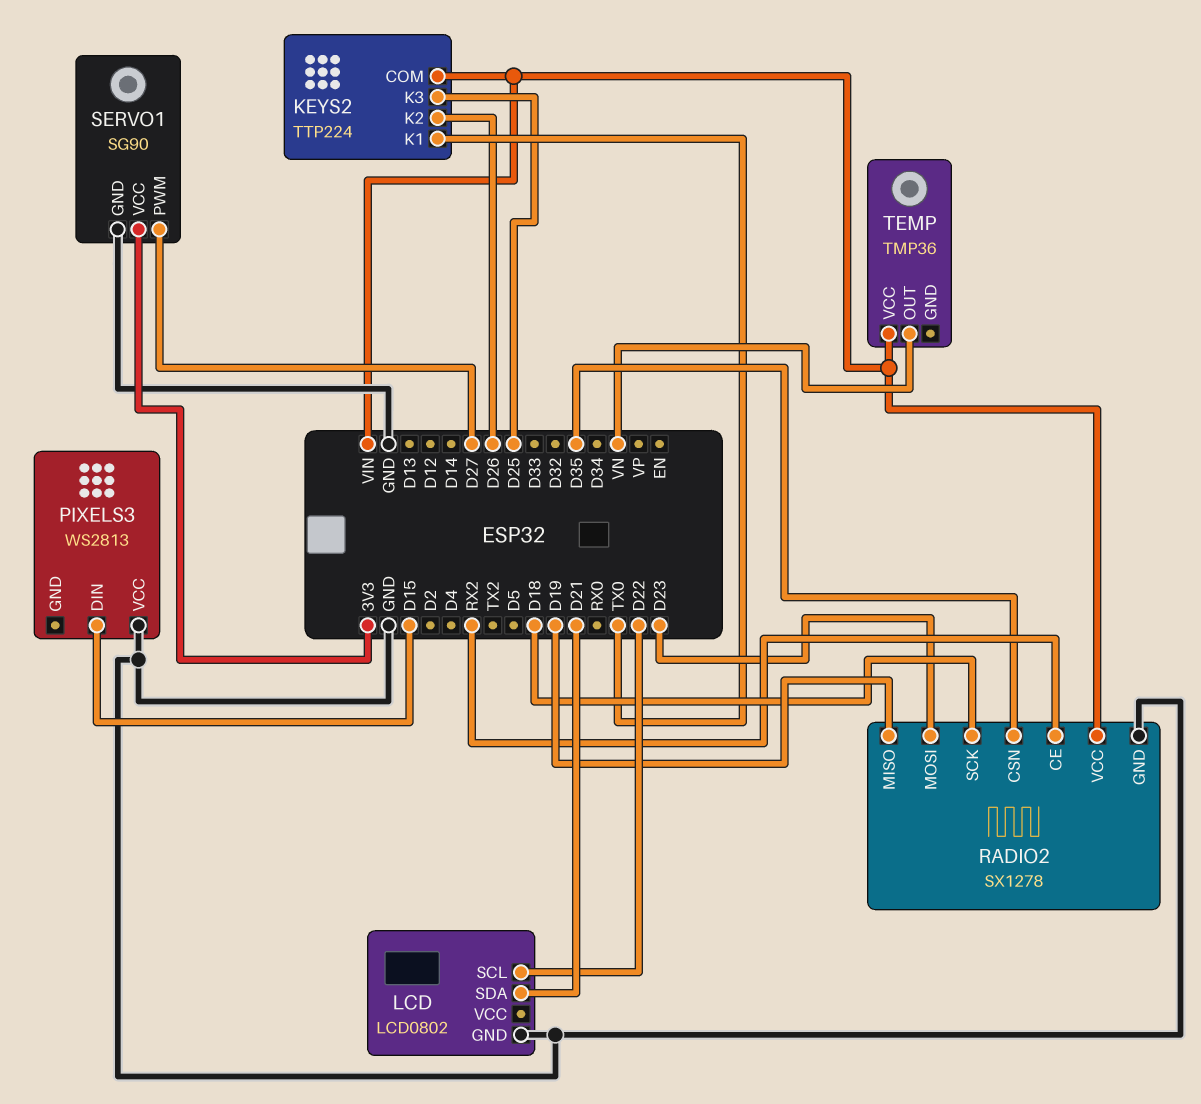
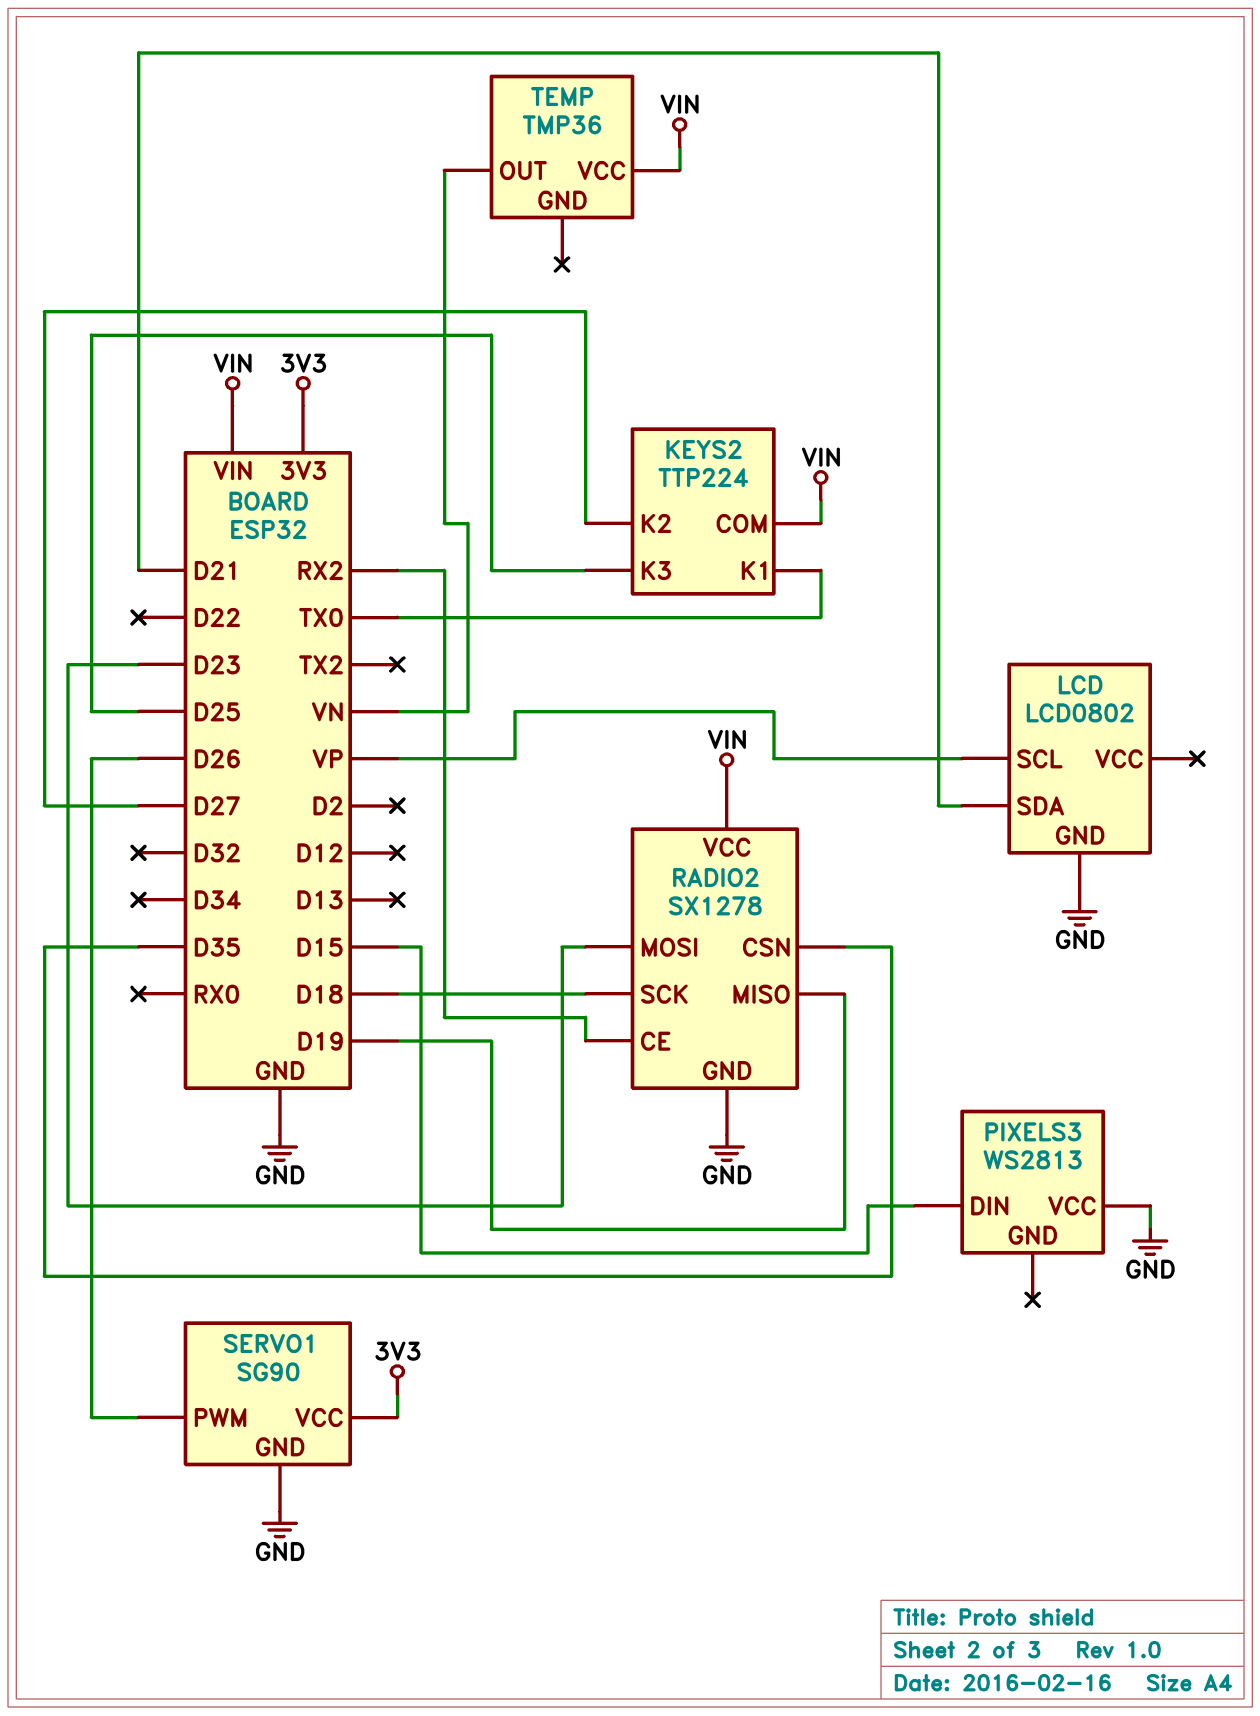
KEYS2 pin K2: D26 -> D27
LCD pin SCL: D22 -> VP
SERVO1 pin PWM: D27 -> D26

